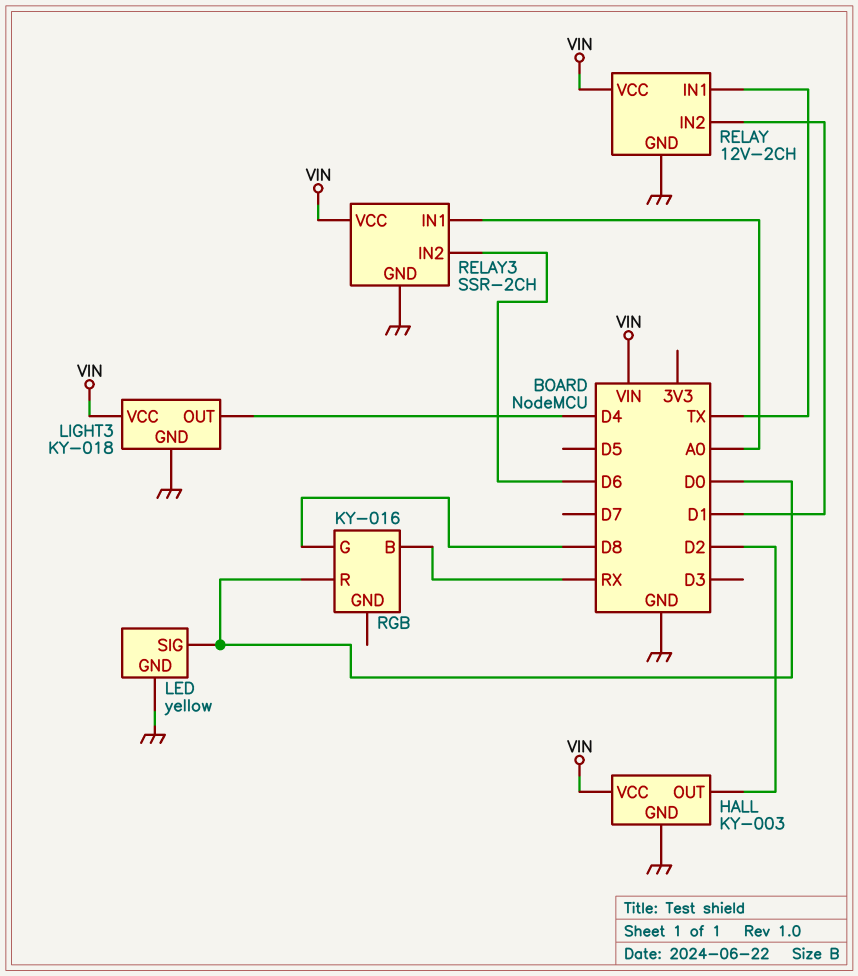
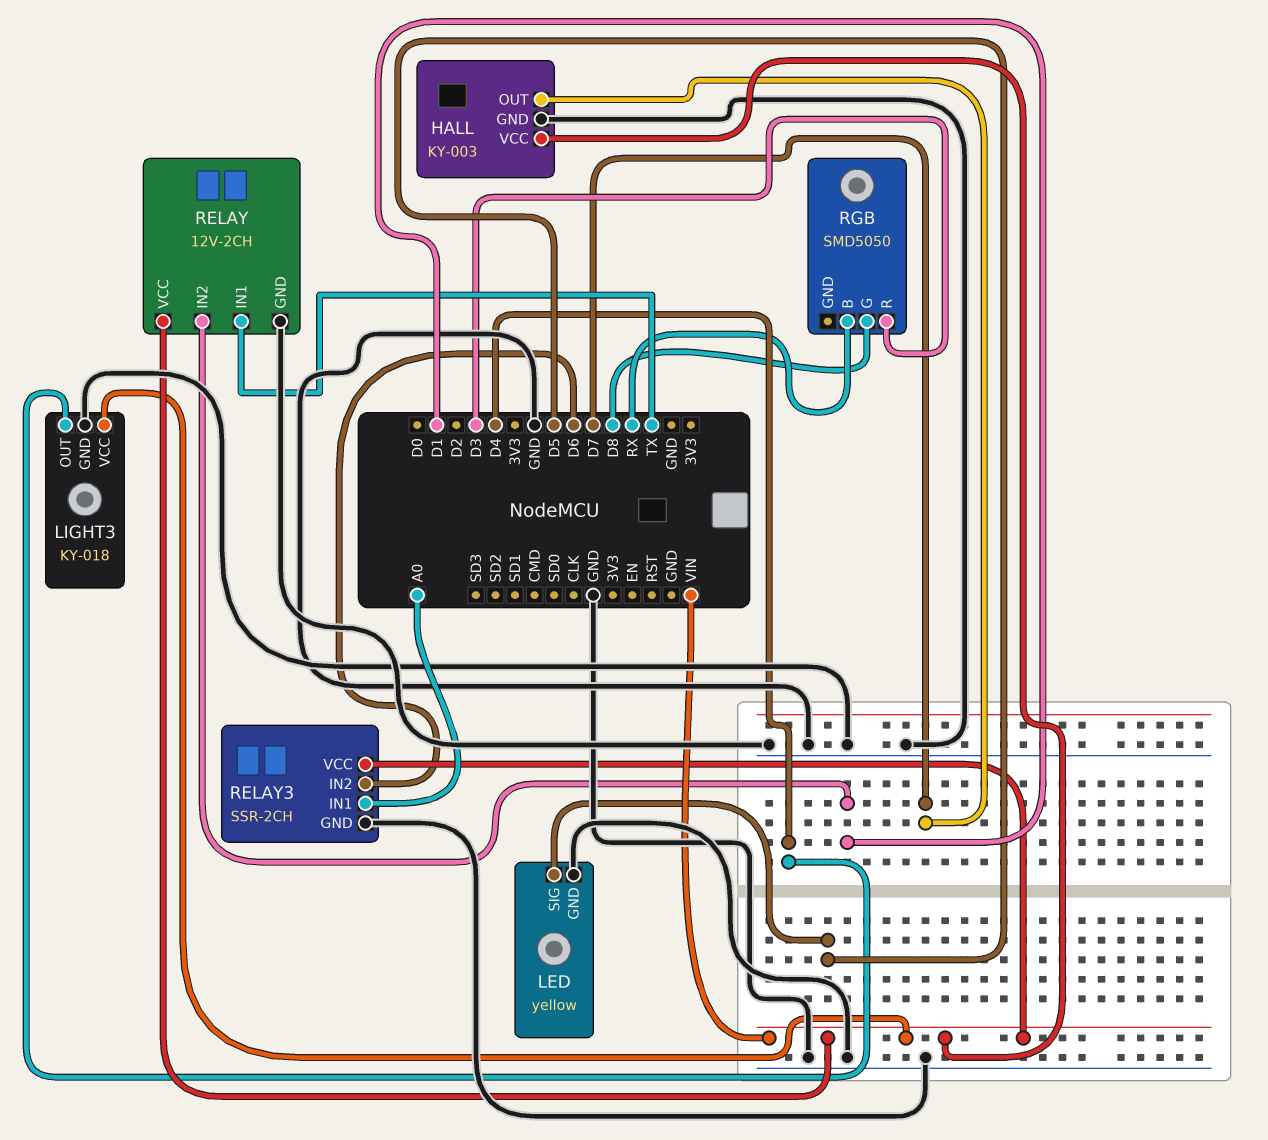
HALL pin OUT: D2 -> D7
LED pin SIG: D0 -> D5
RGB: KY-016 -> SMD5050
RGB pin R: D0 -> D3

